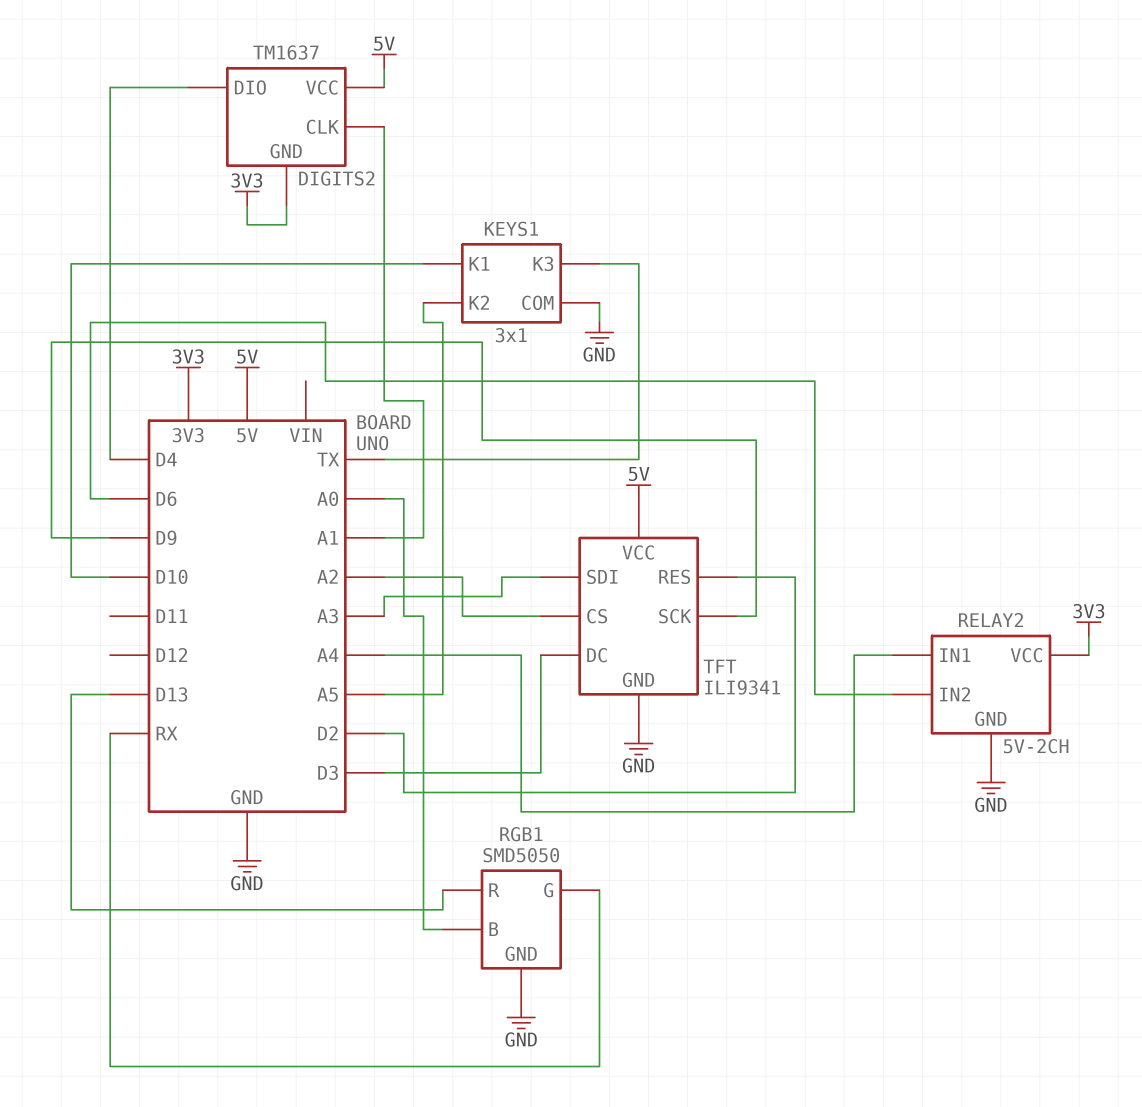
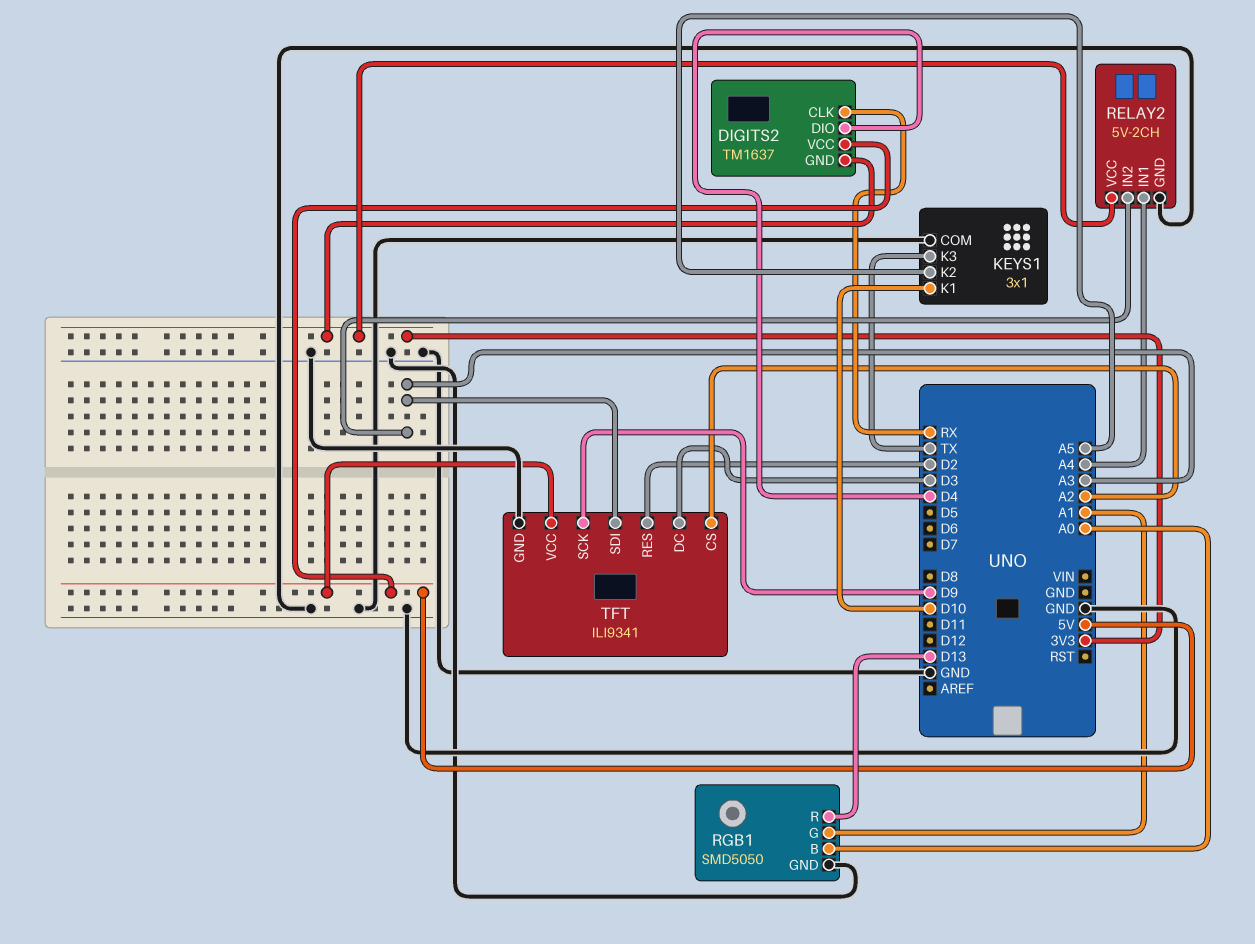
DIGITS2 pin CLK: A1 -> RX
RELAY2 pin IN2: D6 -> A3
RGB1 pin G: RX -> A1

